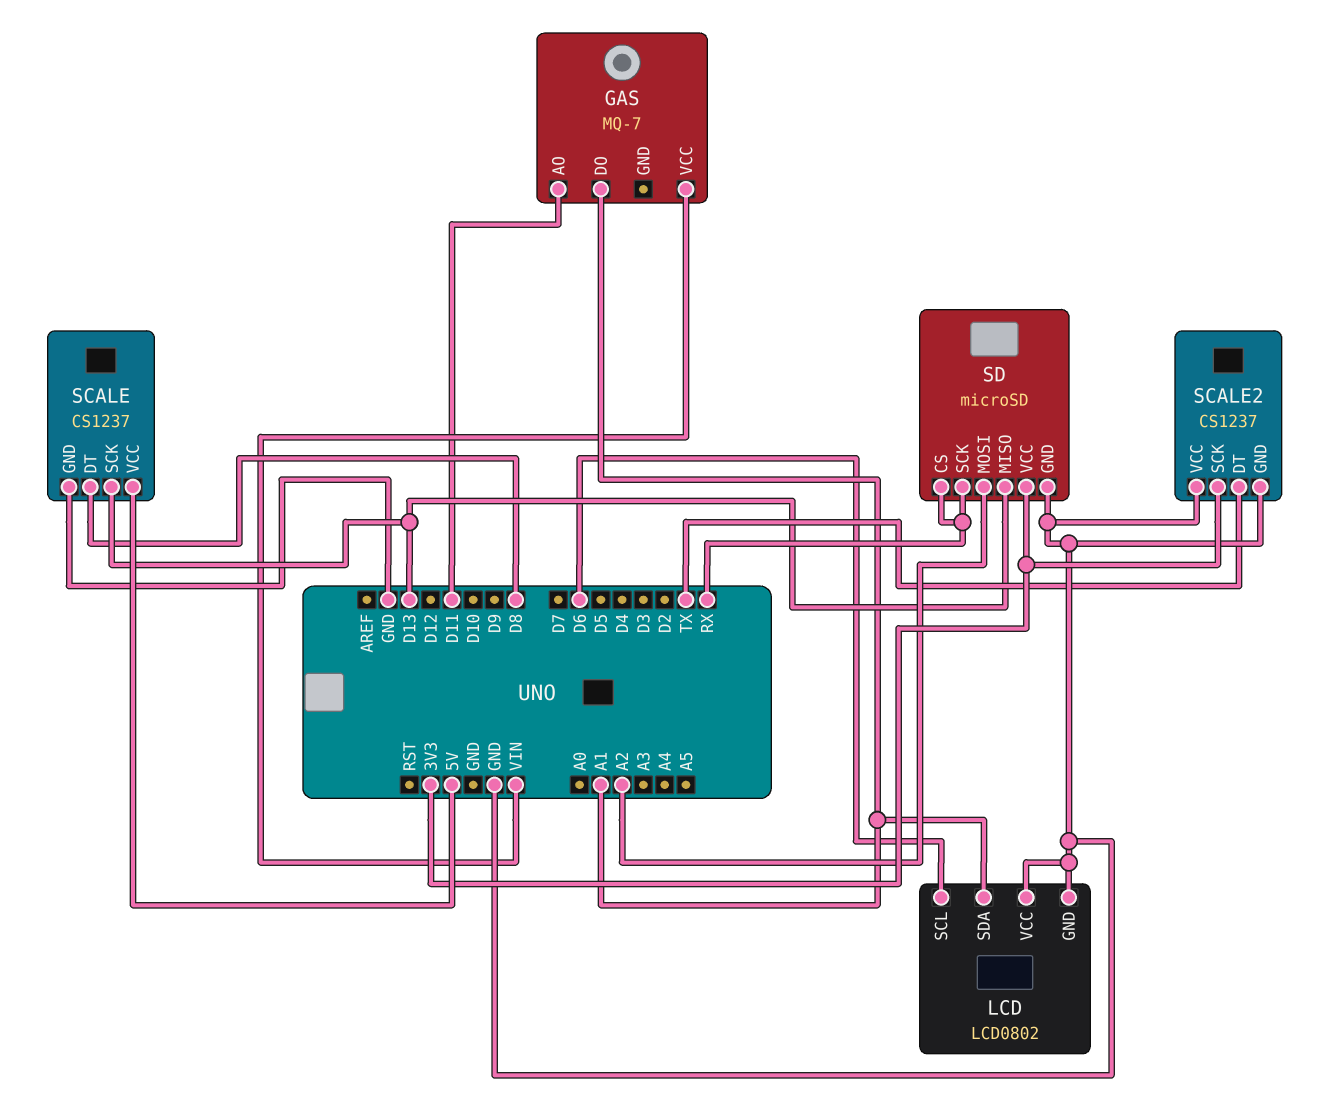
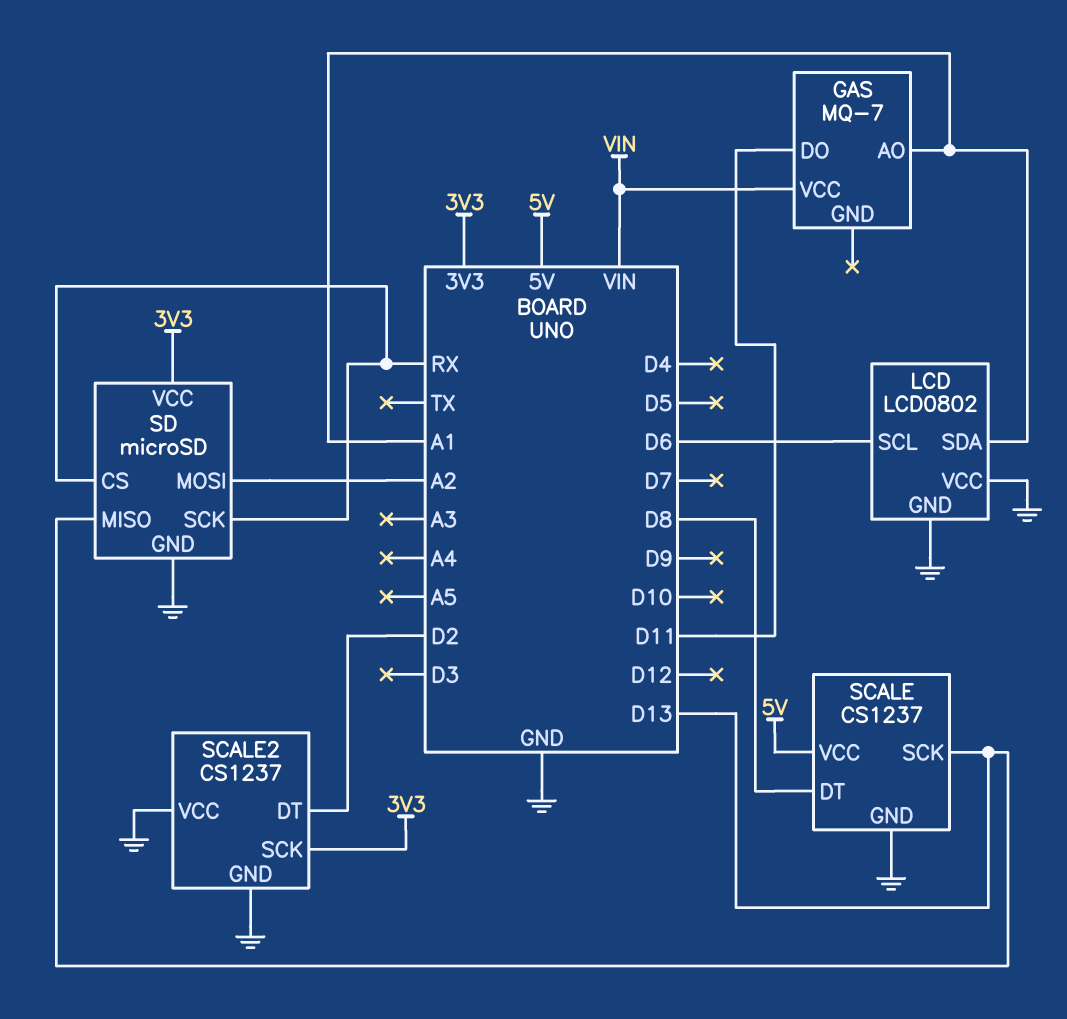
GAS pin AO: D11 -> A1
GAS pin DO: A1 -> D11
SCALE2 pin DT: TX -> D2

